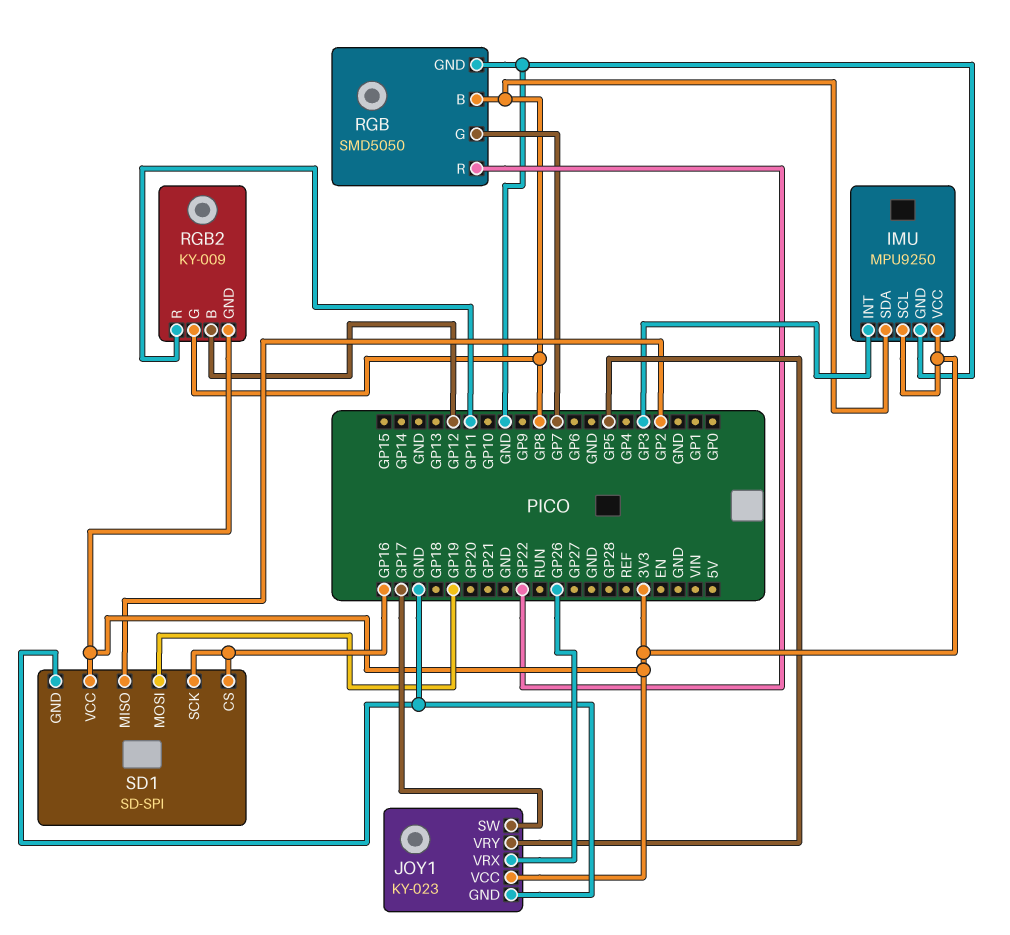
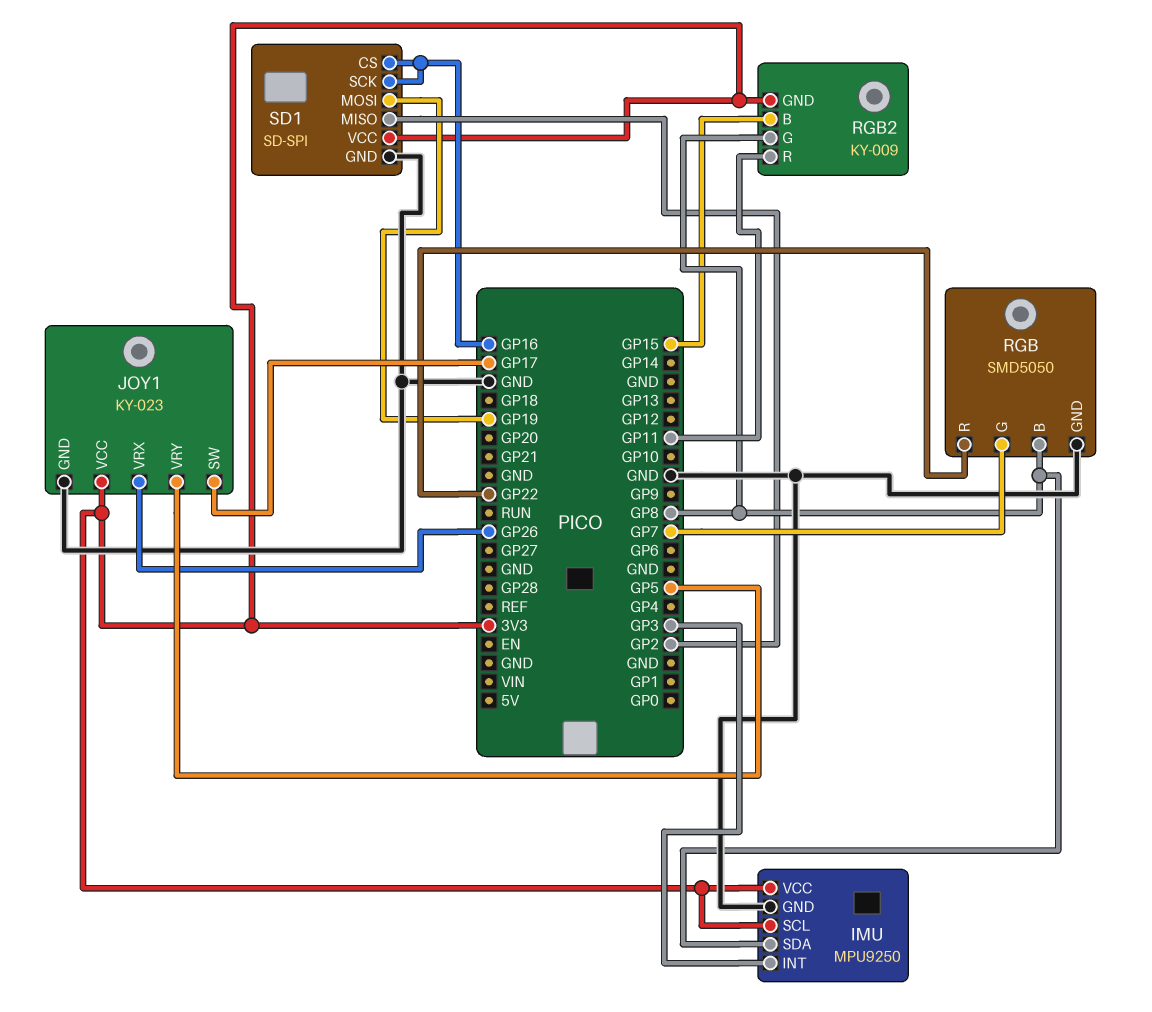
RGB2 pin B: GP12 -> GP15

